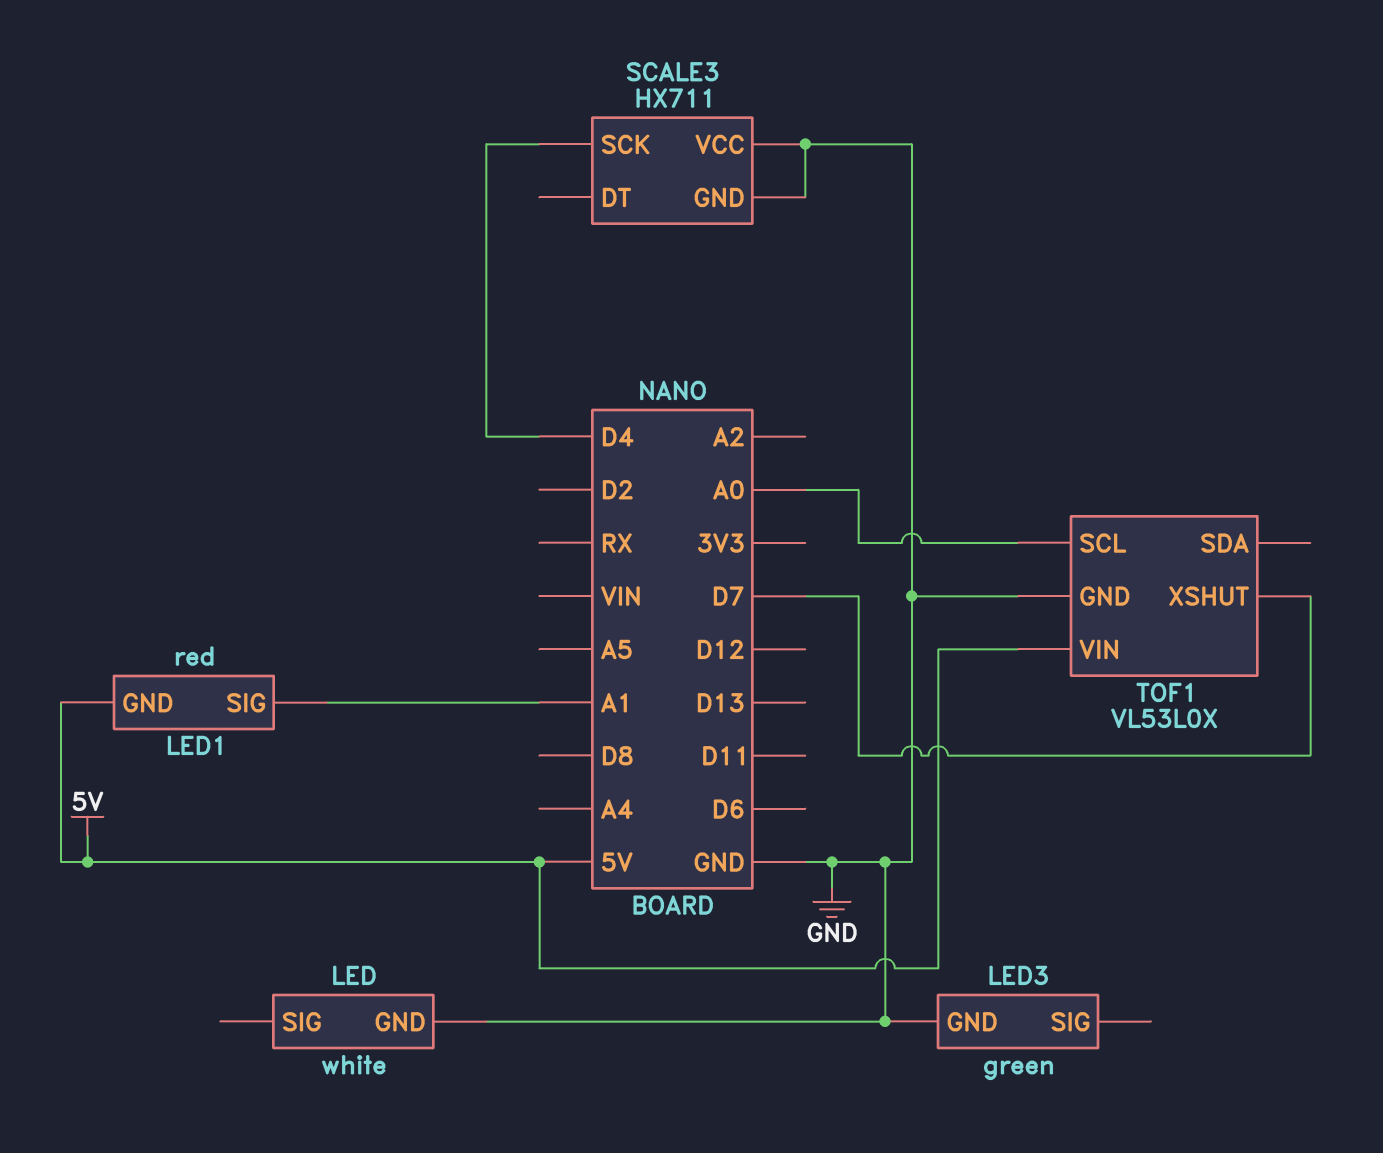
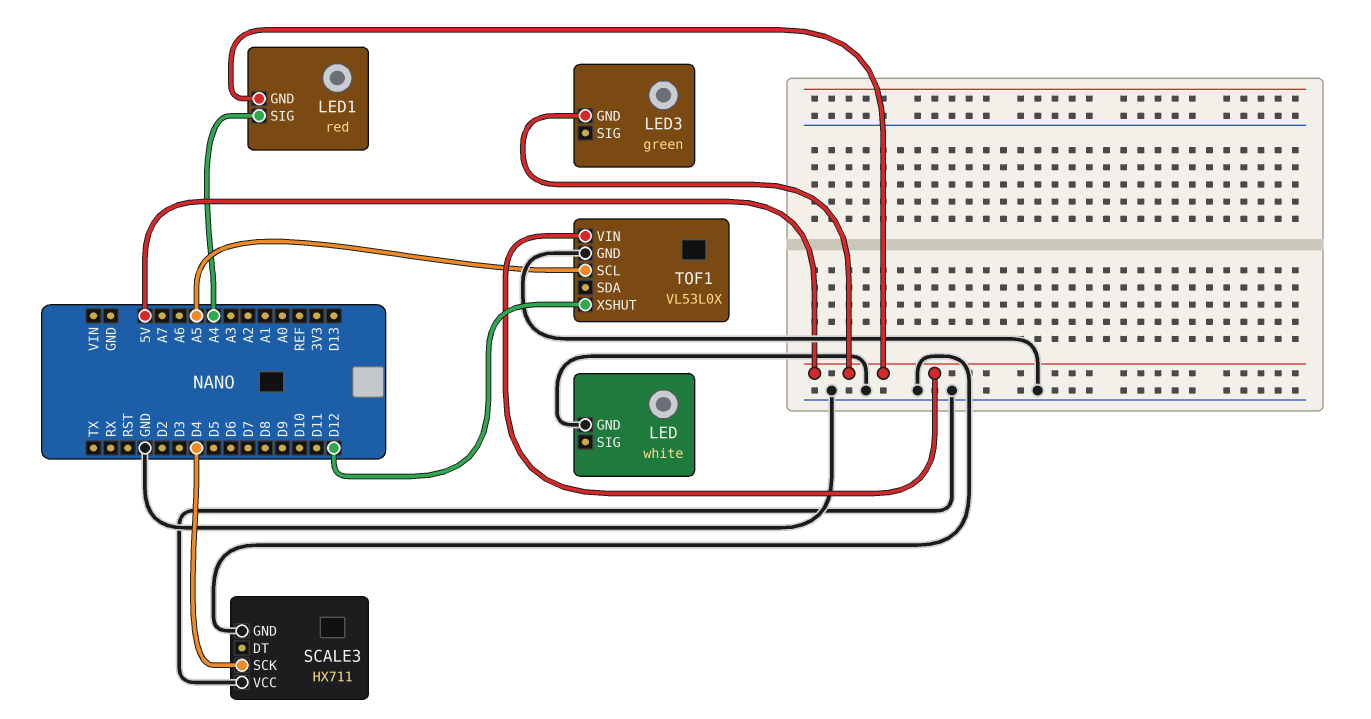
LED1 pin SIG: A1 -> A4
LED3 pin GND: GND -> 5V
TOF1 pin SCL: A0 -> A5
TOF1 pin XSHUT: D7 -> D12

